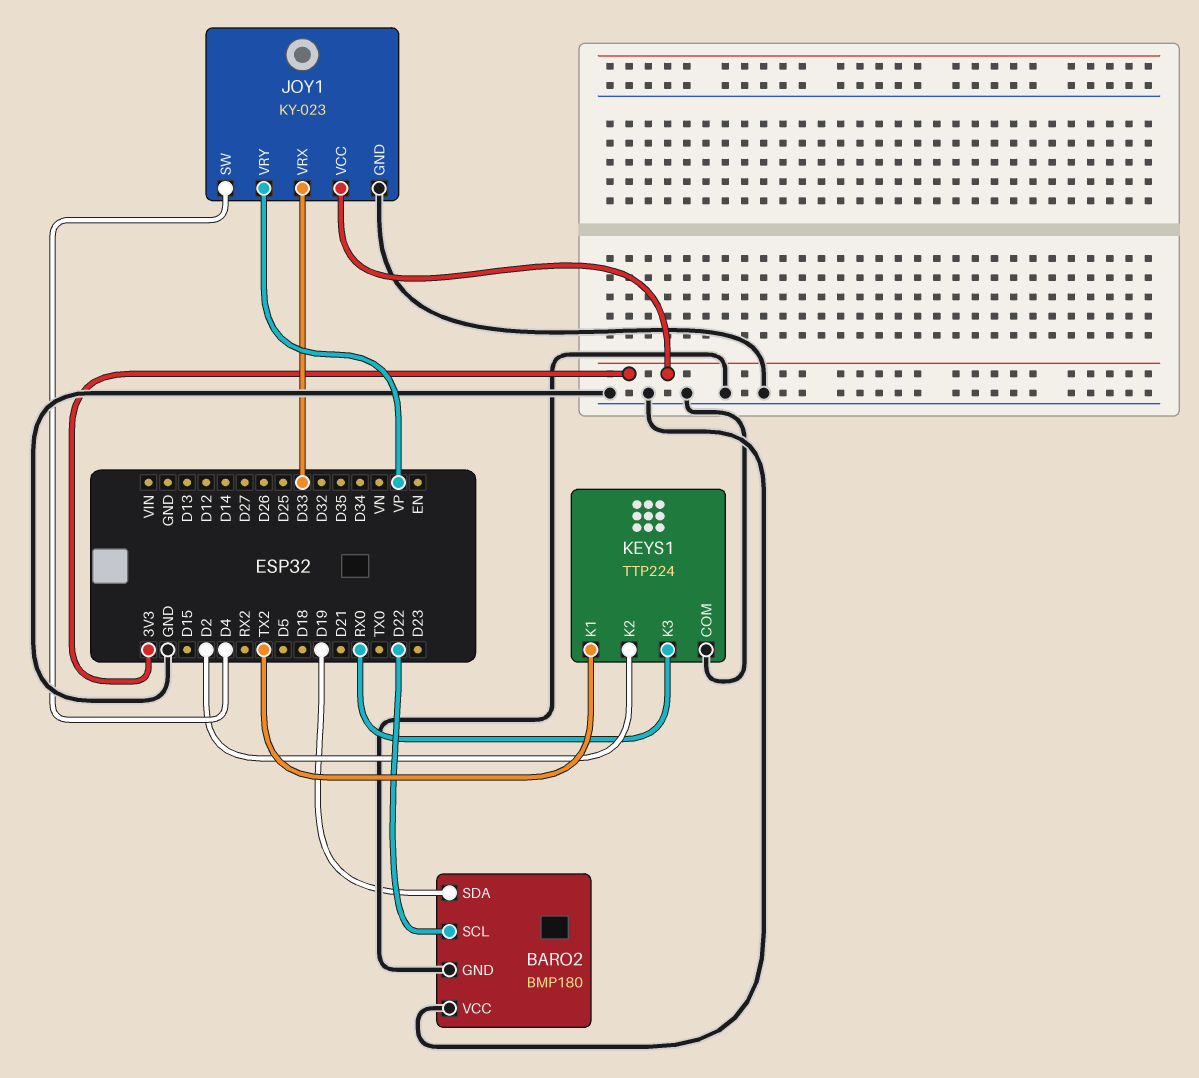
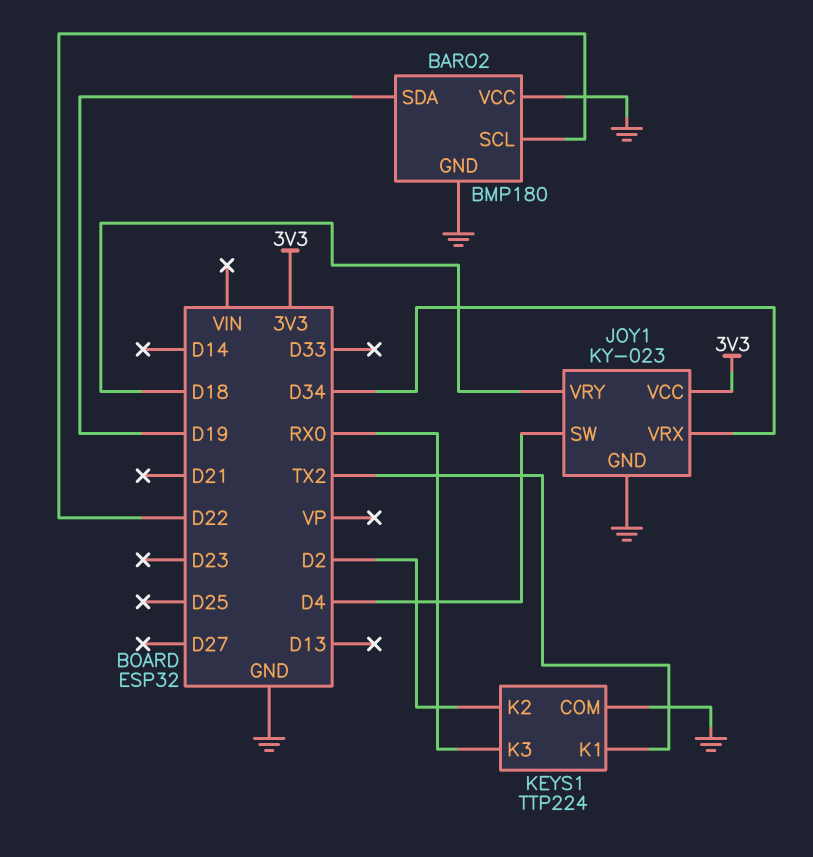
JOY1 pin VRX: D33 -> D34
JOY1 pin VRY: VP -> D18

